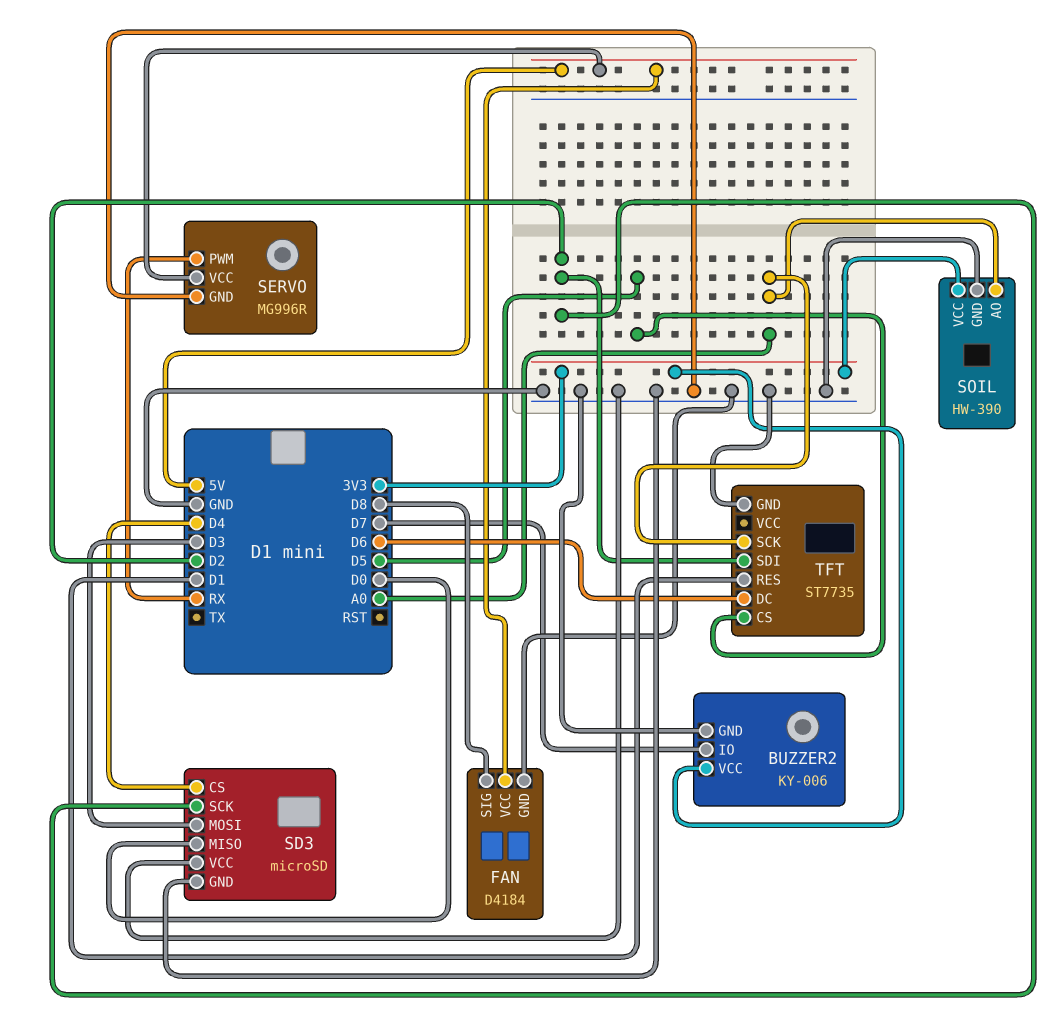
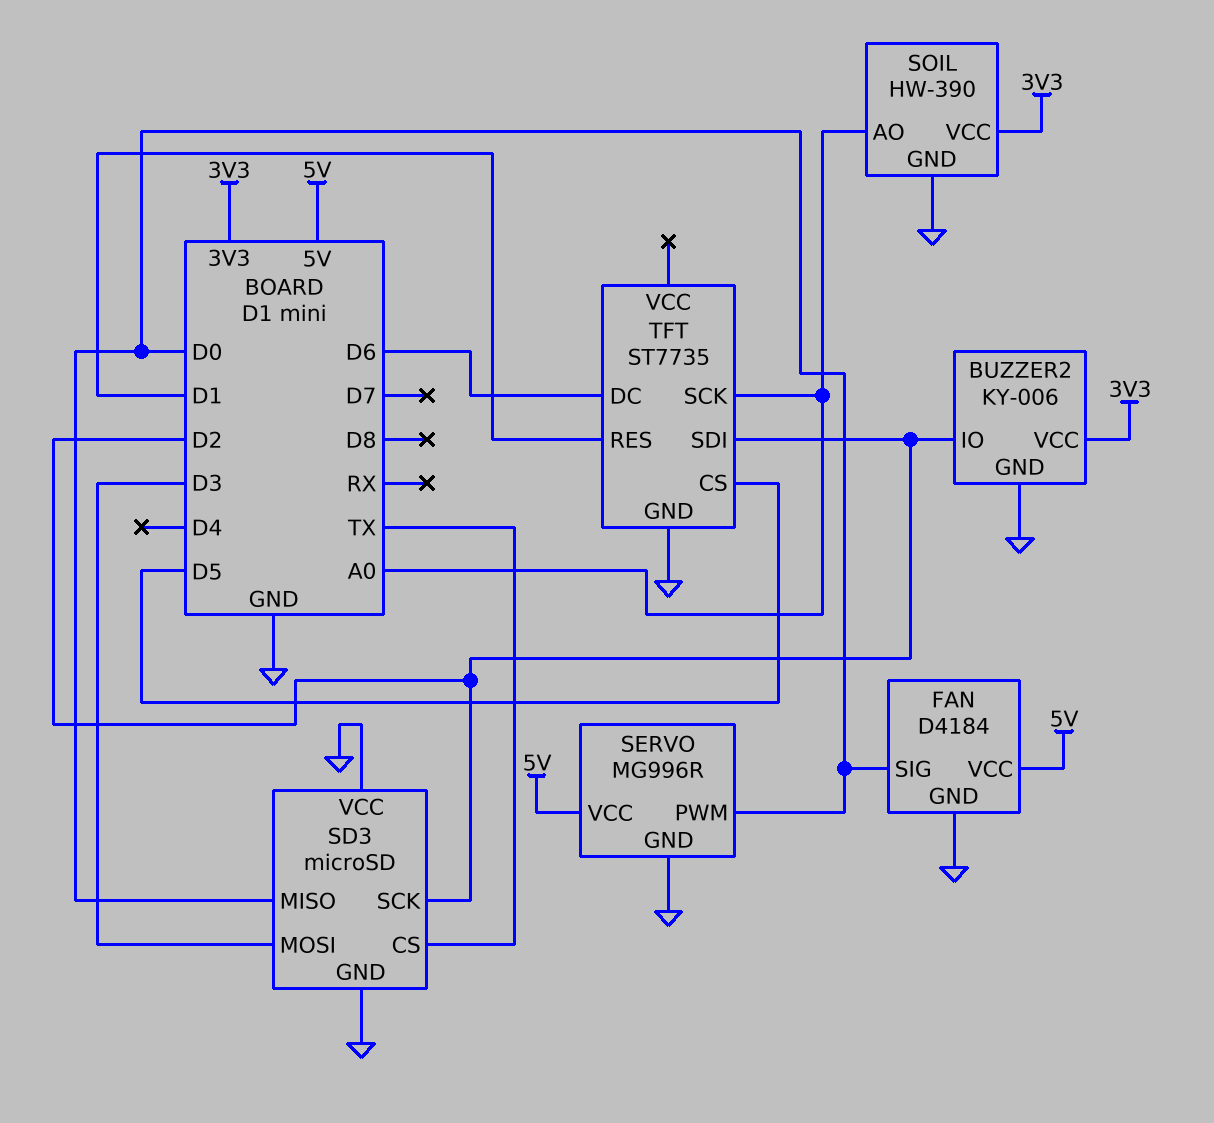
BUZZER2 pin IO: D7 -> D2
FAN pin SIG: D8 -> D0
SD3 pin CS: D4 -> TX
SERVO pin PWM: RX -> D0

